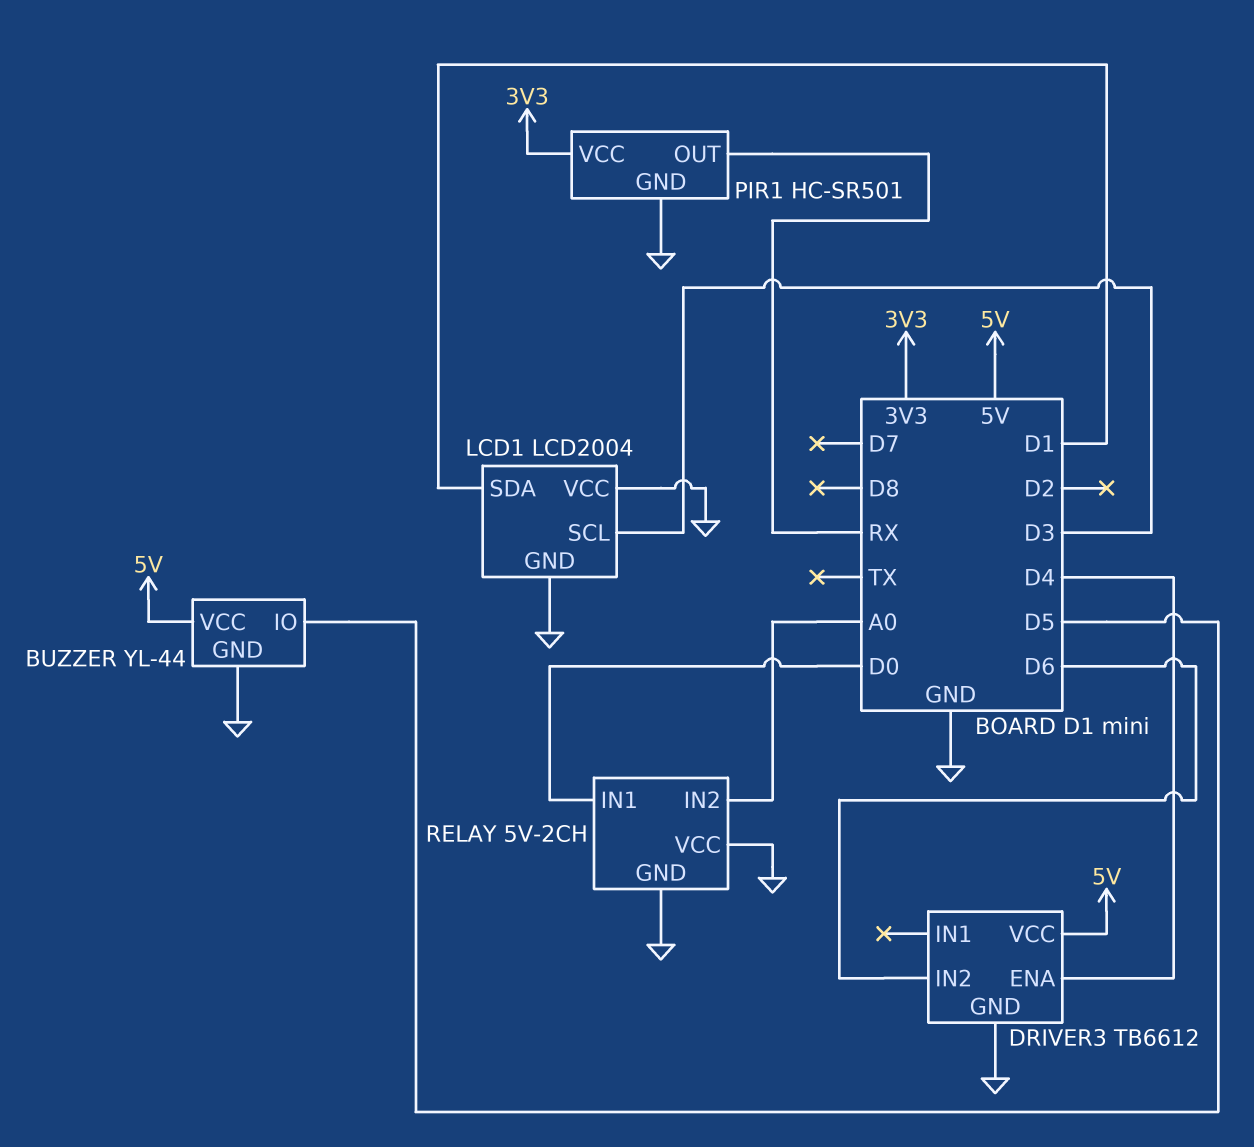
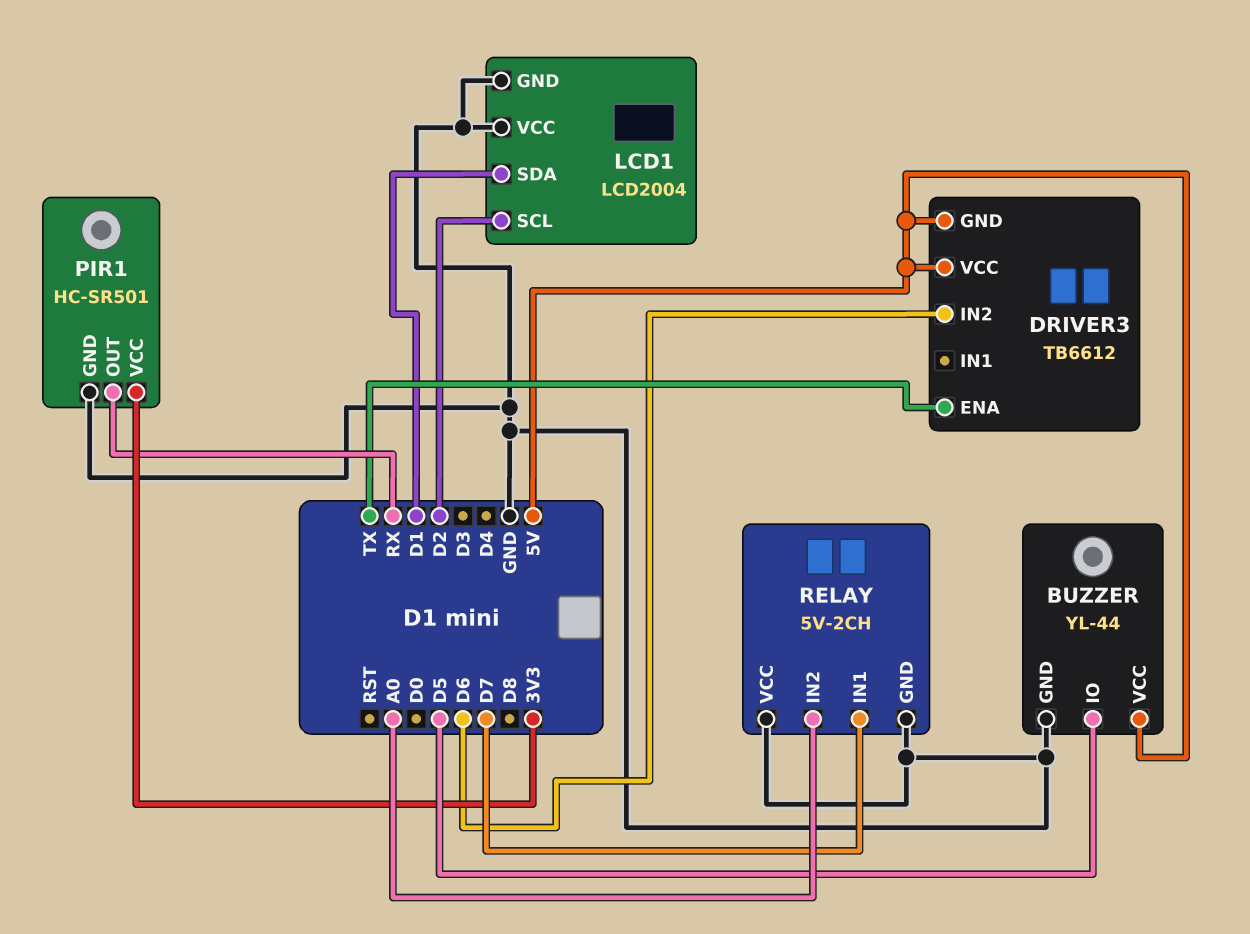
DRIVER3 pin ENA: D4 -> TX
DRIVER3 pin GND: GND -> 5V
LCD1 pin SCL: D3 -> D2
RELAY pin IN1: D0 -> D7

